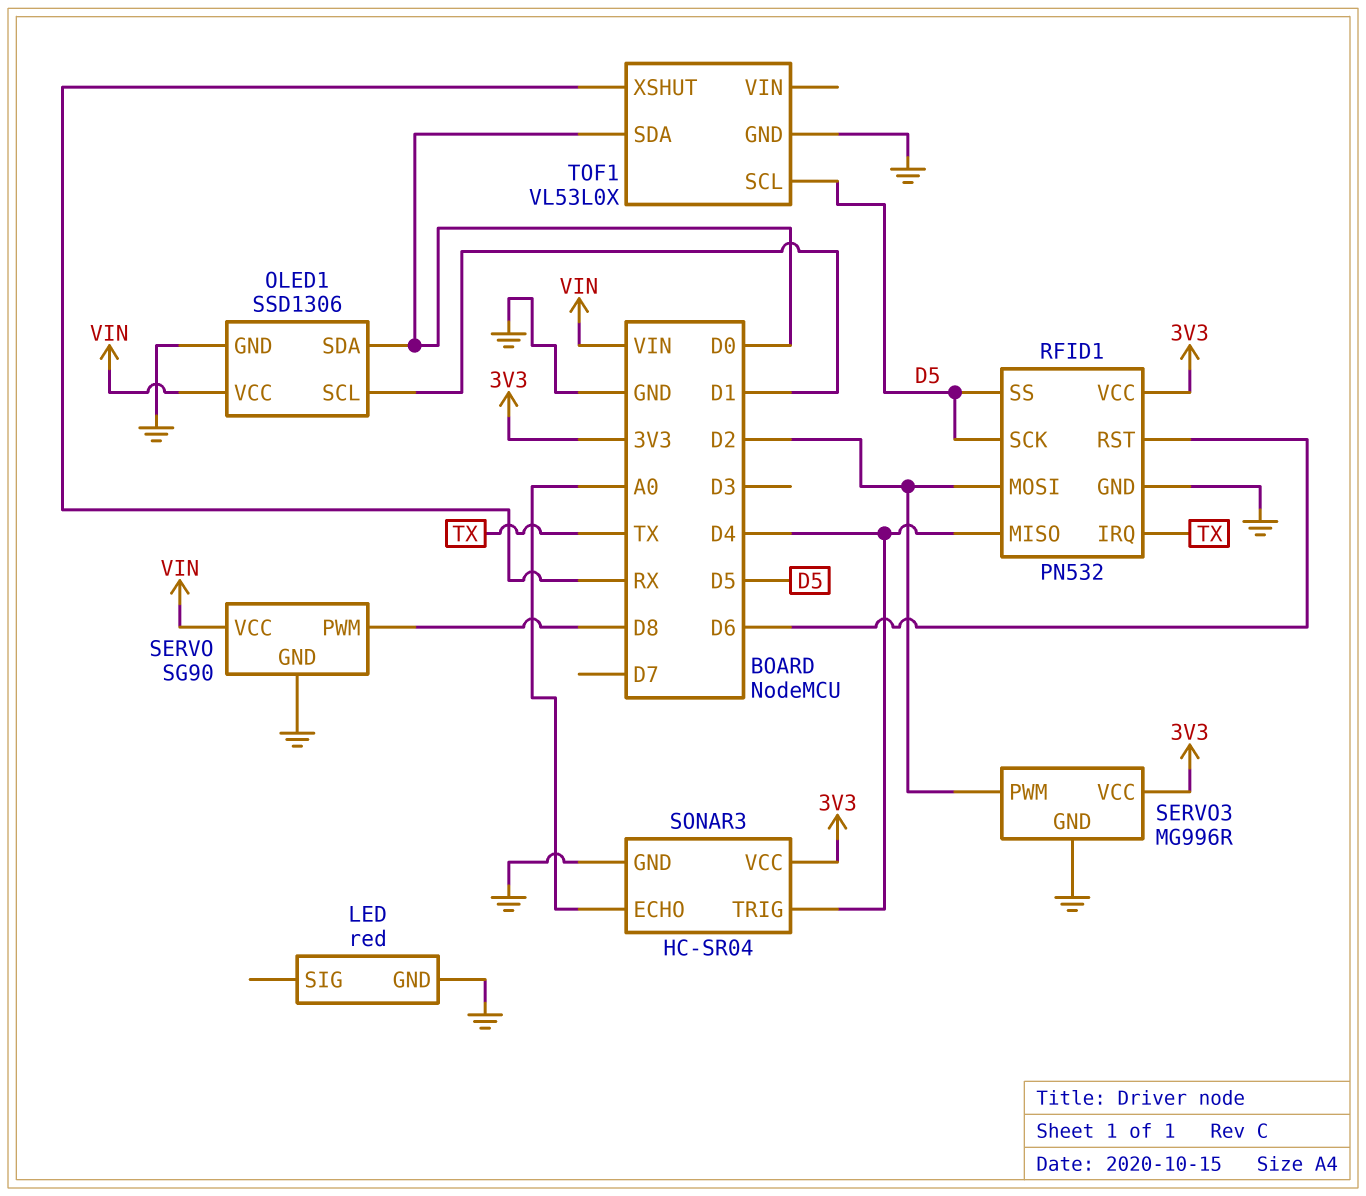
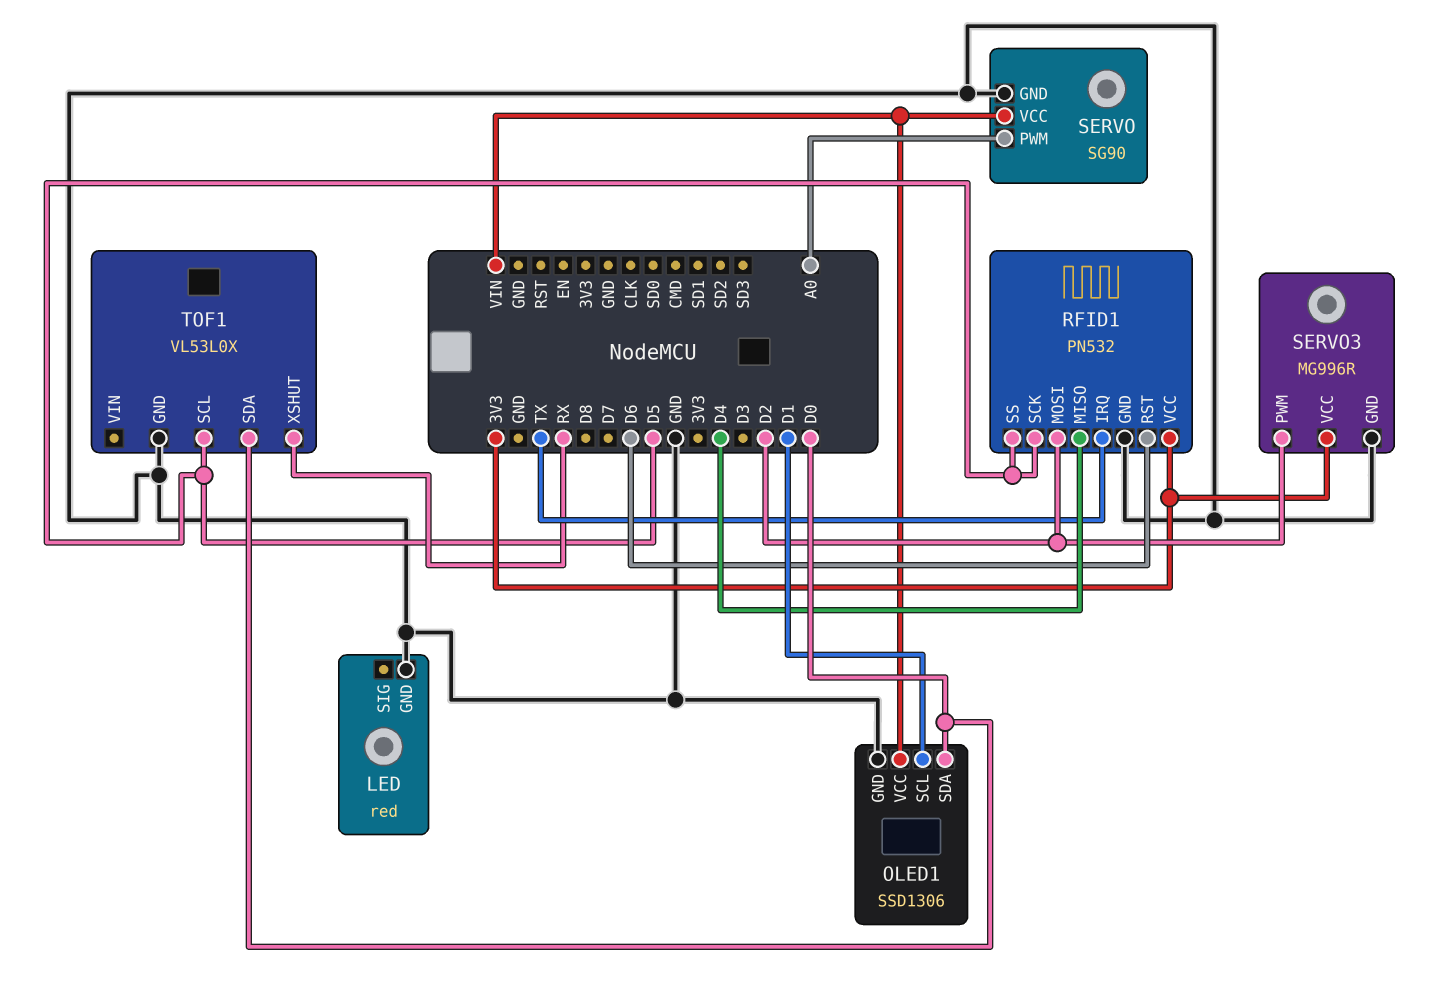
SERVO pin PWM: D8 -> A0
SONAR3: HC-SR04 -> none
SONAR3 pin ECHO: A0 -> none
SONAR3 pin GND: GND -> none
SONAR3 pin TRIG: D4 -> none
SONAR3 pin VCC: 3V3 -> none

